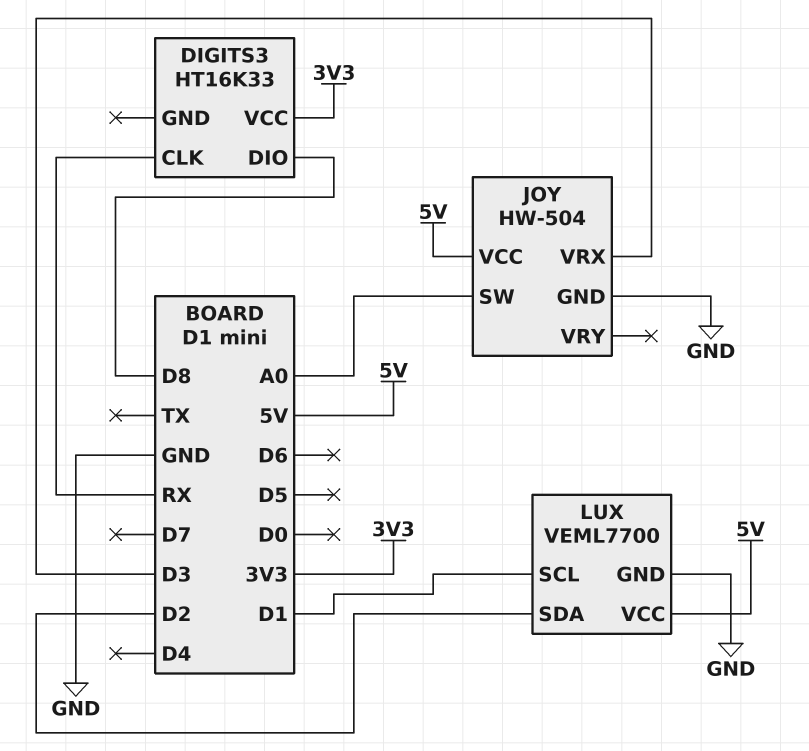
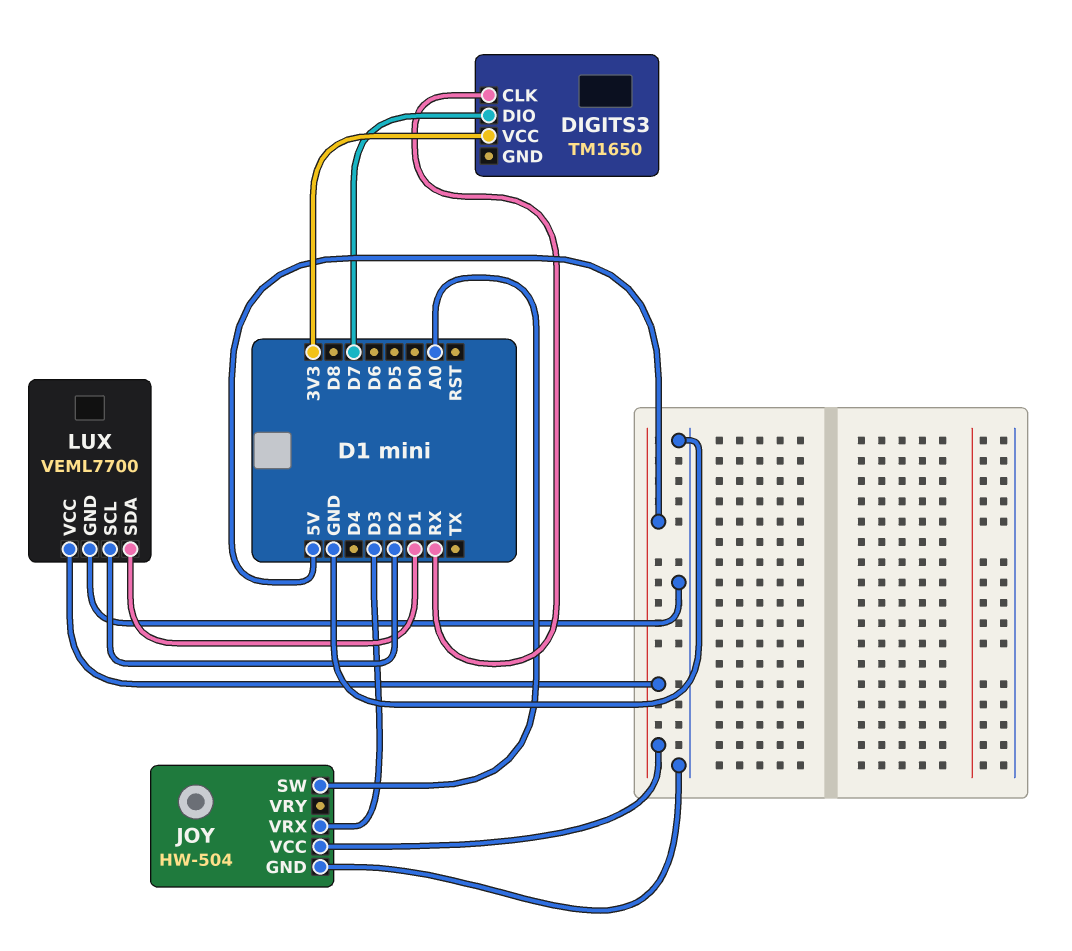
DIGITS3: HT16K33 -> TM1650
DIGITS3 pin DIO: D8 -> D7
LUX pin SCL: D1 -> D2
LUX pin SDA: D2 -> D1

